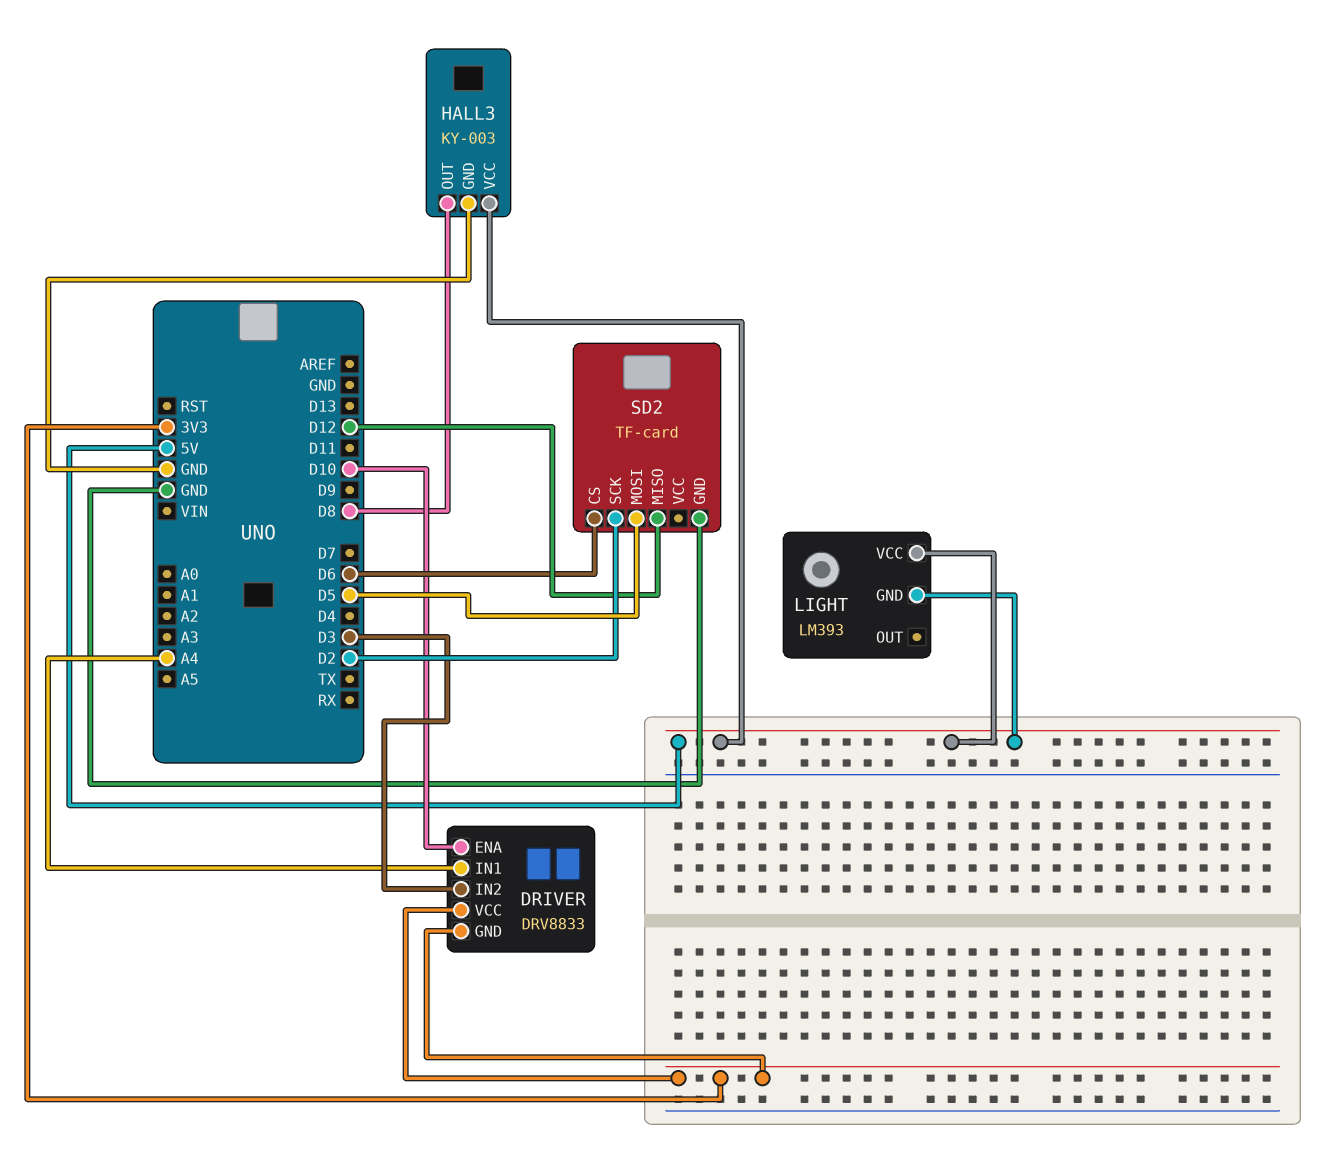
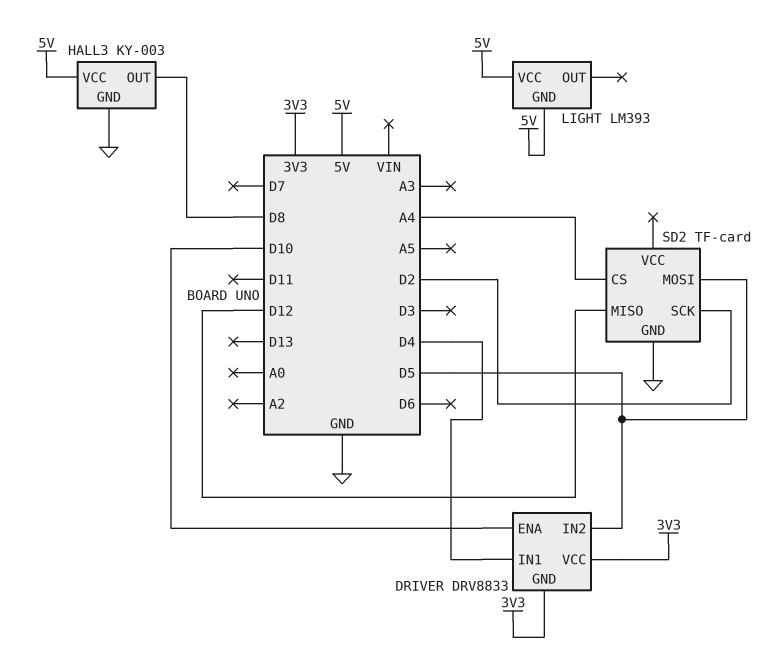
DRIVER pin IN1: A4 -> D4
DRIVER pin IN2: D3 -> D5
SD2 pin CS: D6 -> A4

